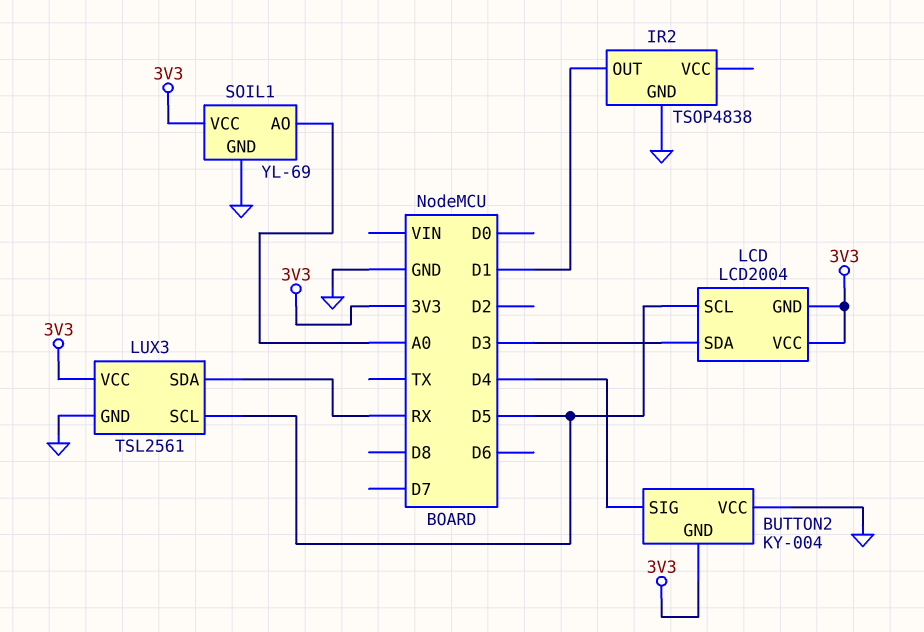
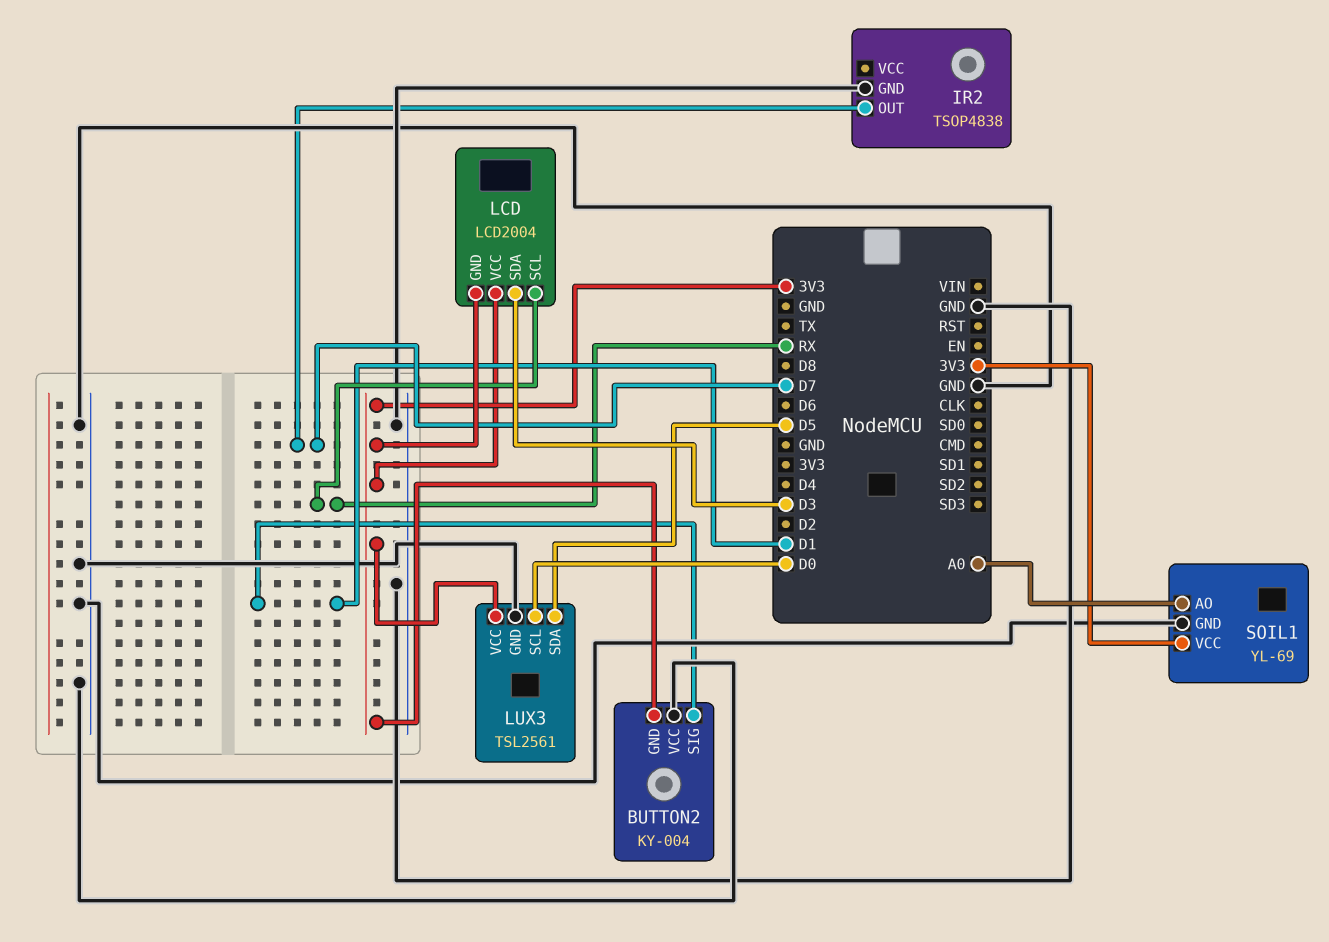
BUTTON2 pin SIG: D4 -> D1
IR2 pin OUT: D1 -> D7
LCD pin SCL: D5 -> RX
LUX3 pin SCL: D5 -> D0
LUX3 pin SDA: RX -> D5

